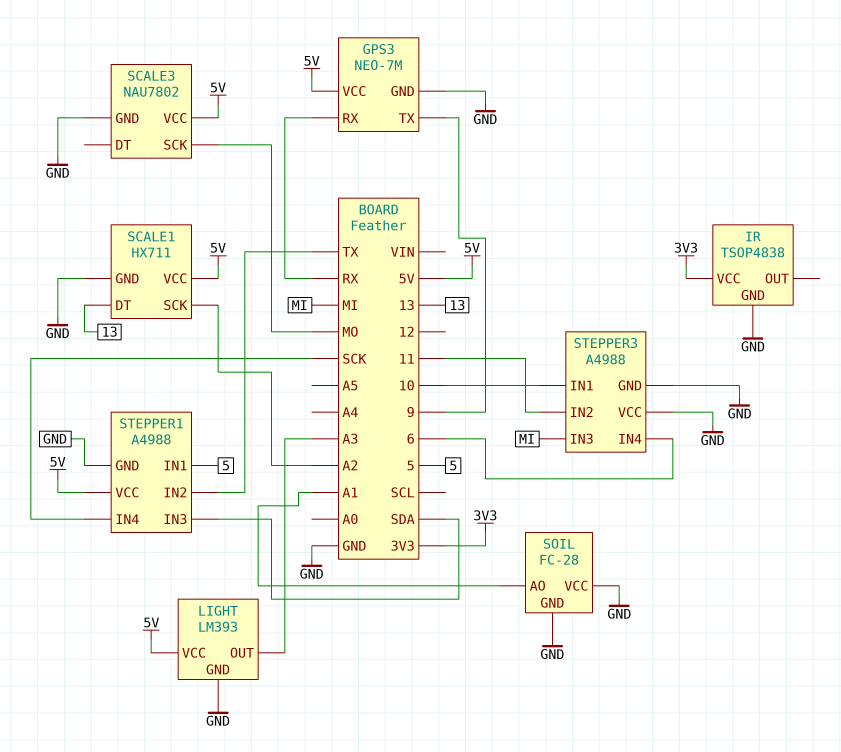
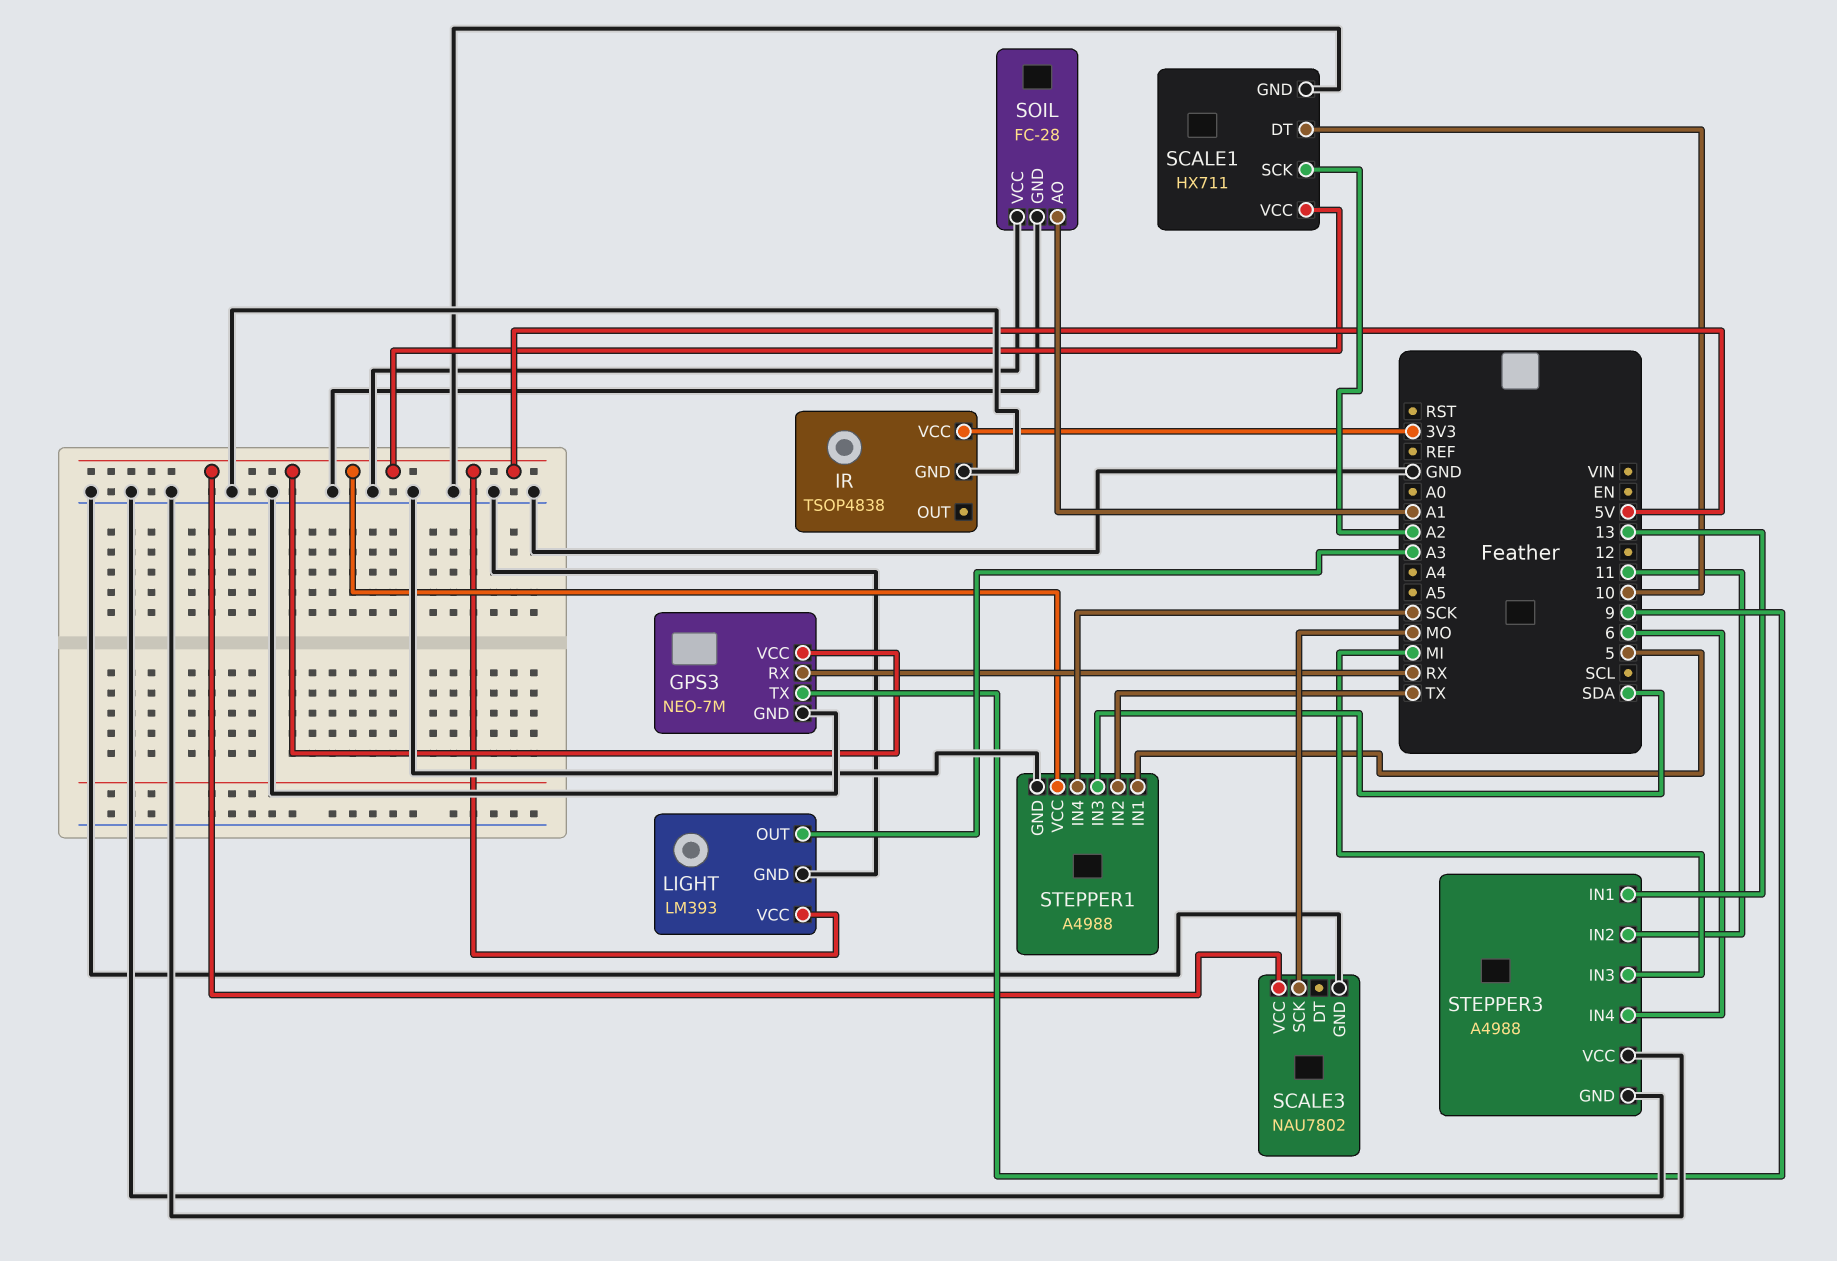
SCALE1 pin DT: 13 -> 10
STEPPER3 pin IN1: 10 -> 13

